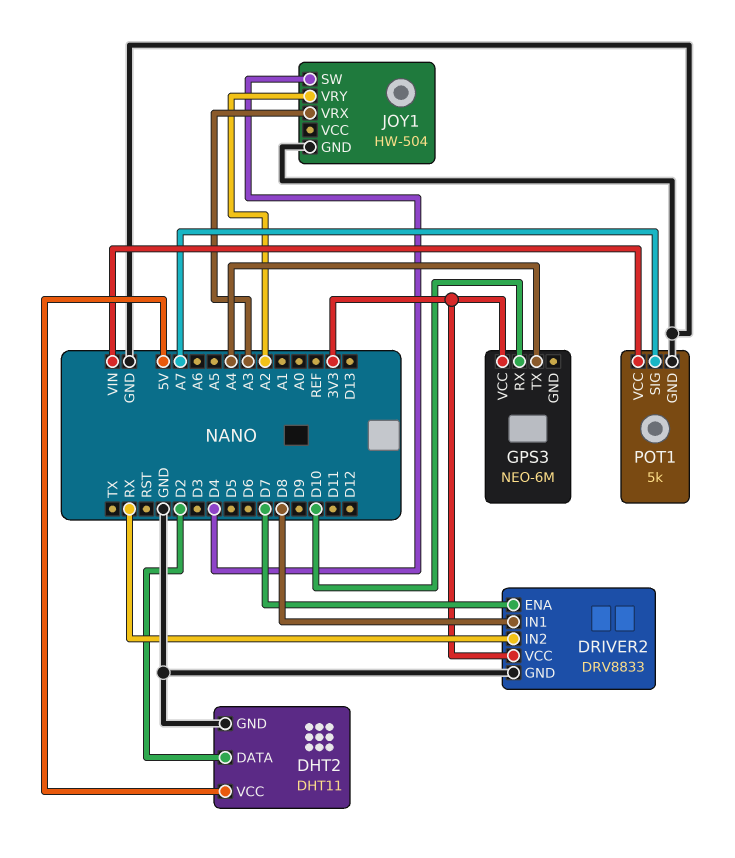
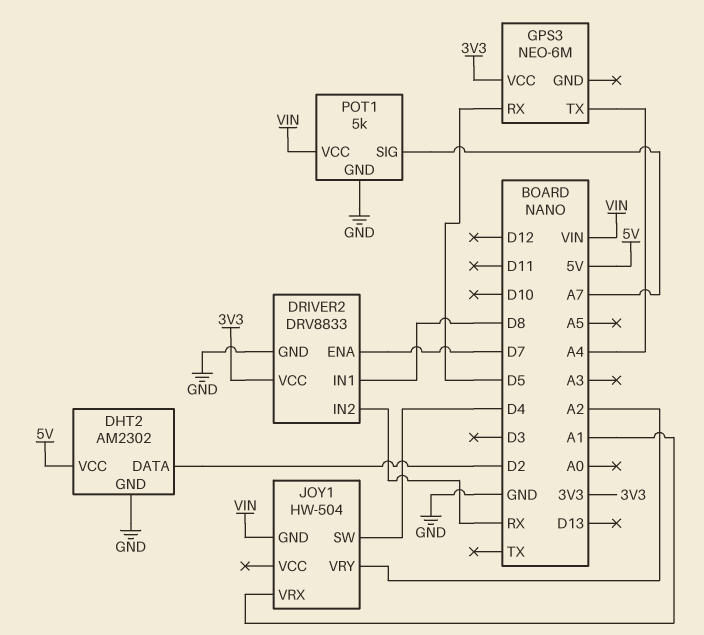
DHT2: DHT11 -> AM2302
GPS3 pin RX: D10 -> D5
JOY1 pin GND: GND -> VIN
JOY1 pin VRX: A3 -> A1

